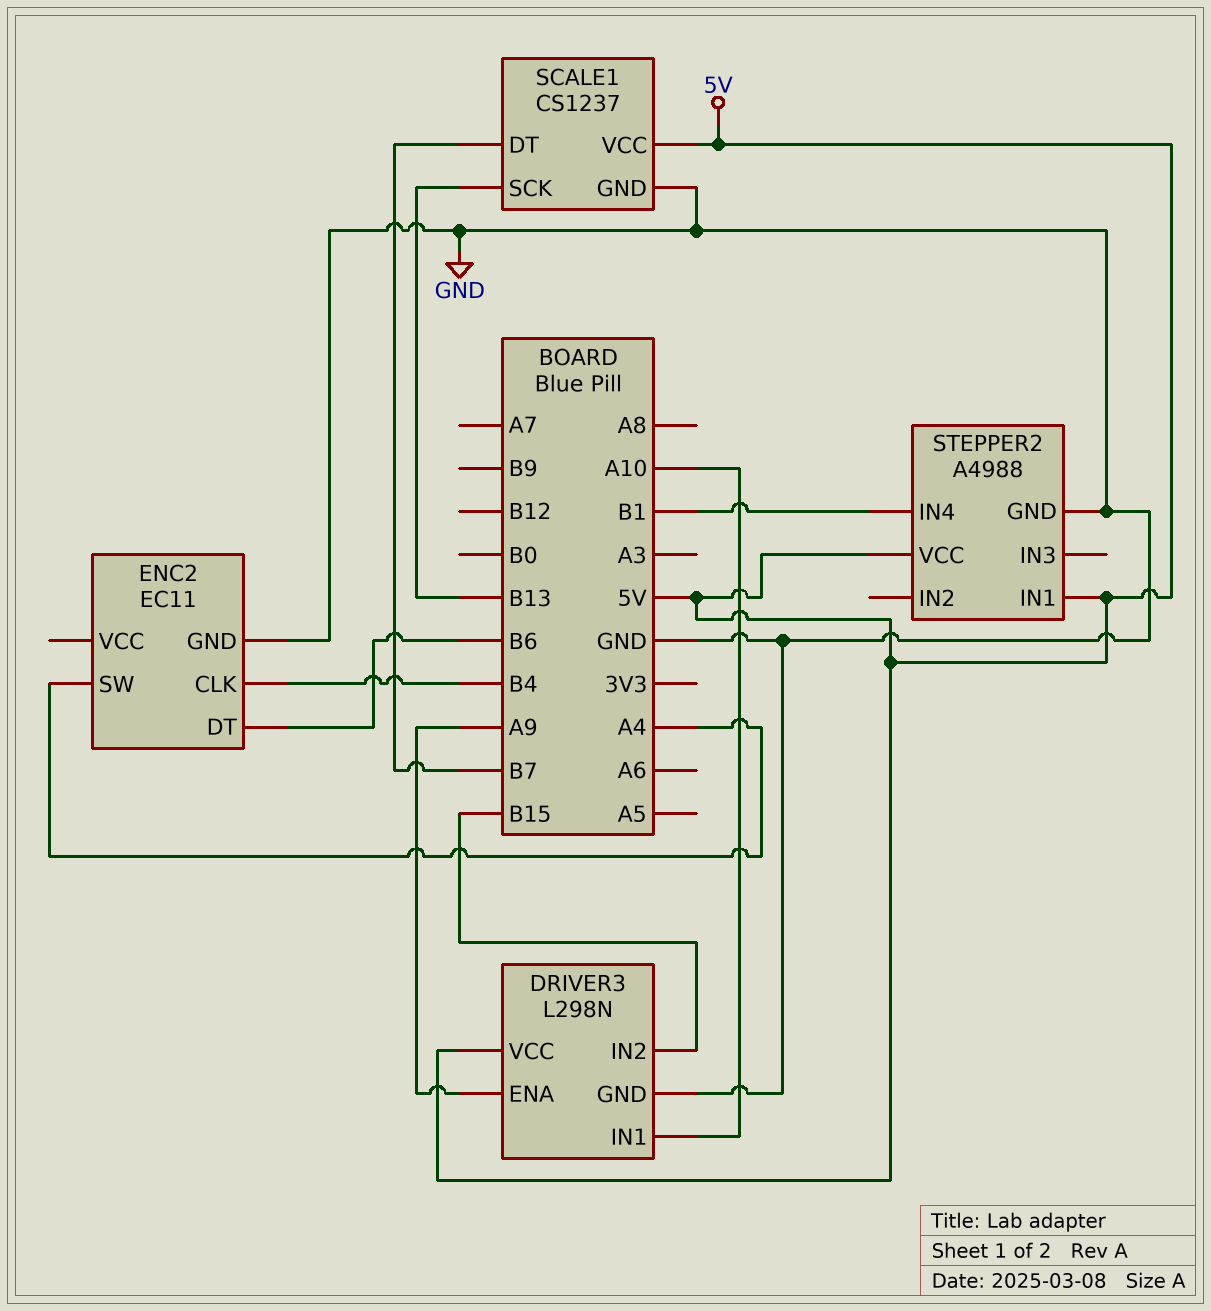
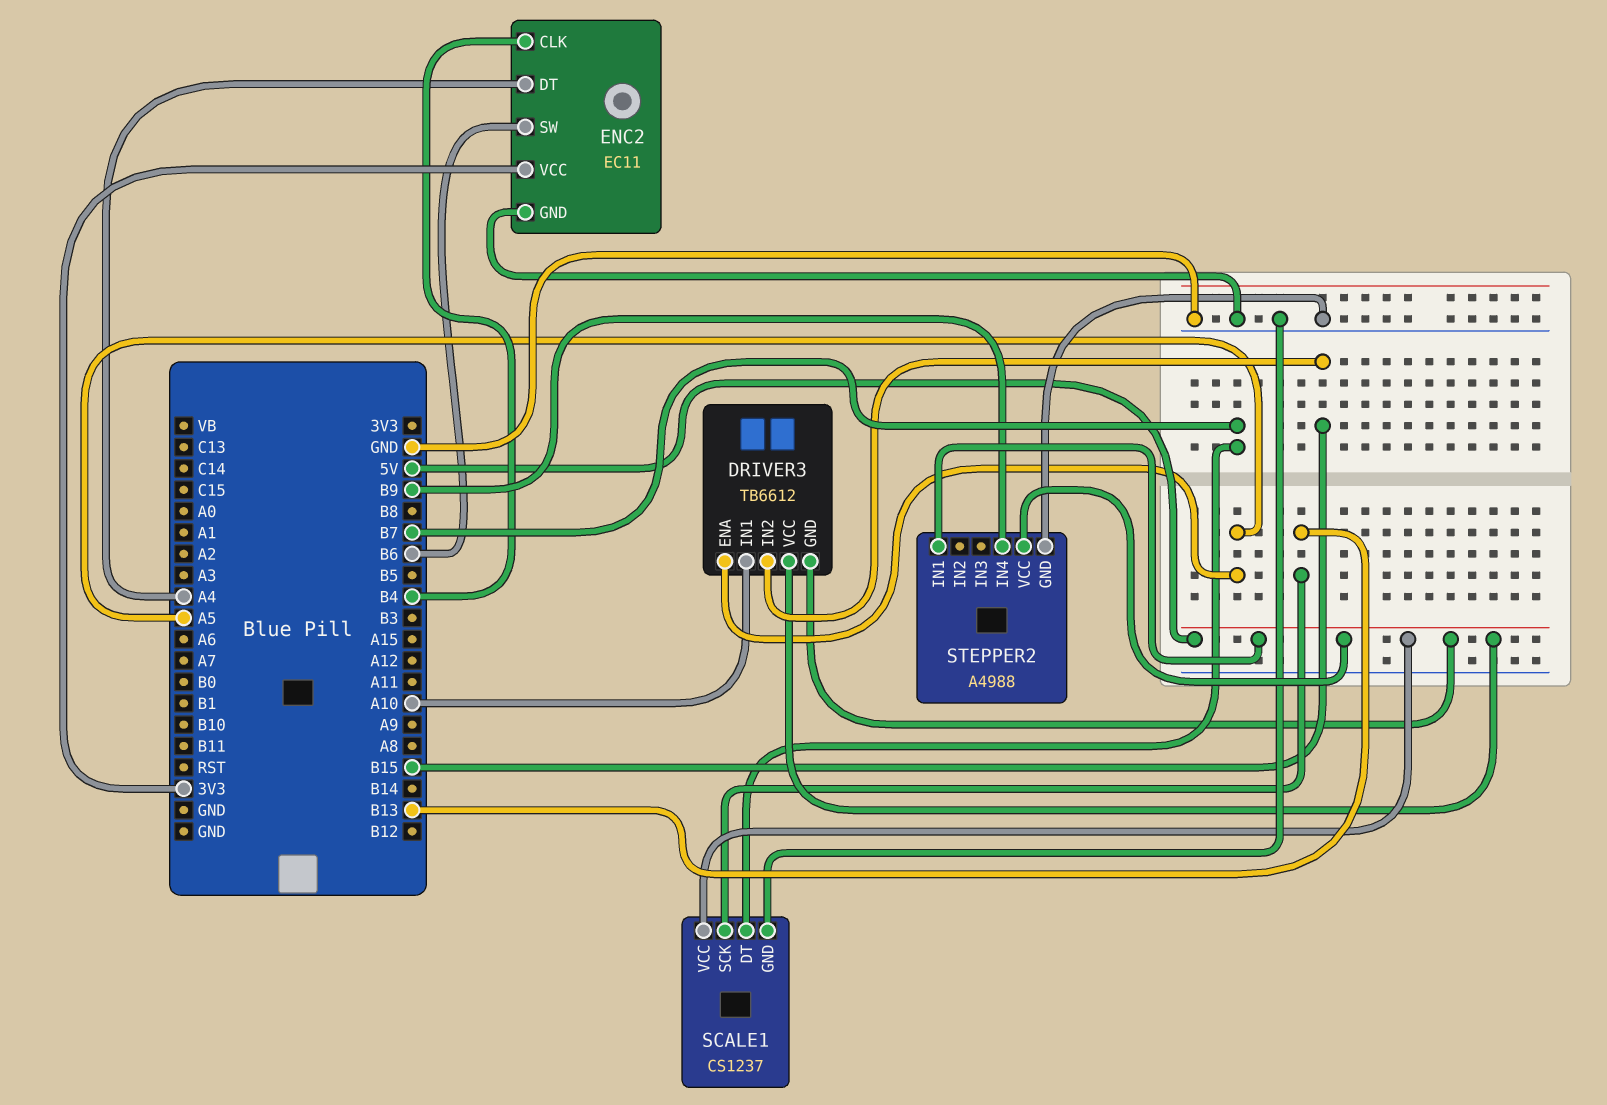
DRIVER3: L298N -> TB6612
DRIVER3 pin ENA: A9 -> A5
DRIVER3 pin GND: GND -> 5V
ENC2 pin DT: B6 -> A4
ENC2 pin SW: A4 -> B6
ENC2 pin VCC: none -> 3V3
STEPPER2 pin IN4: B1 -> B9

